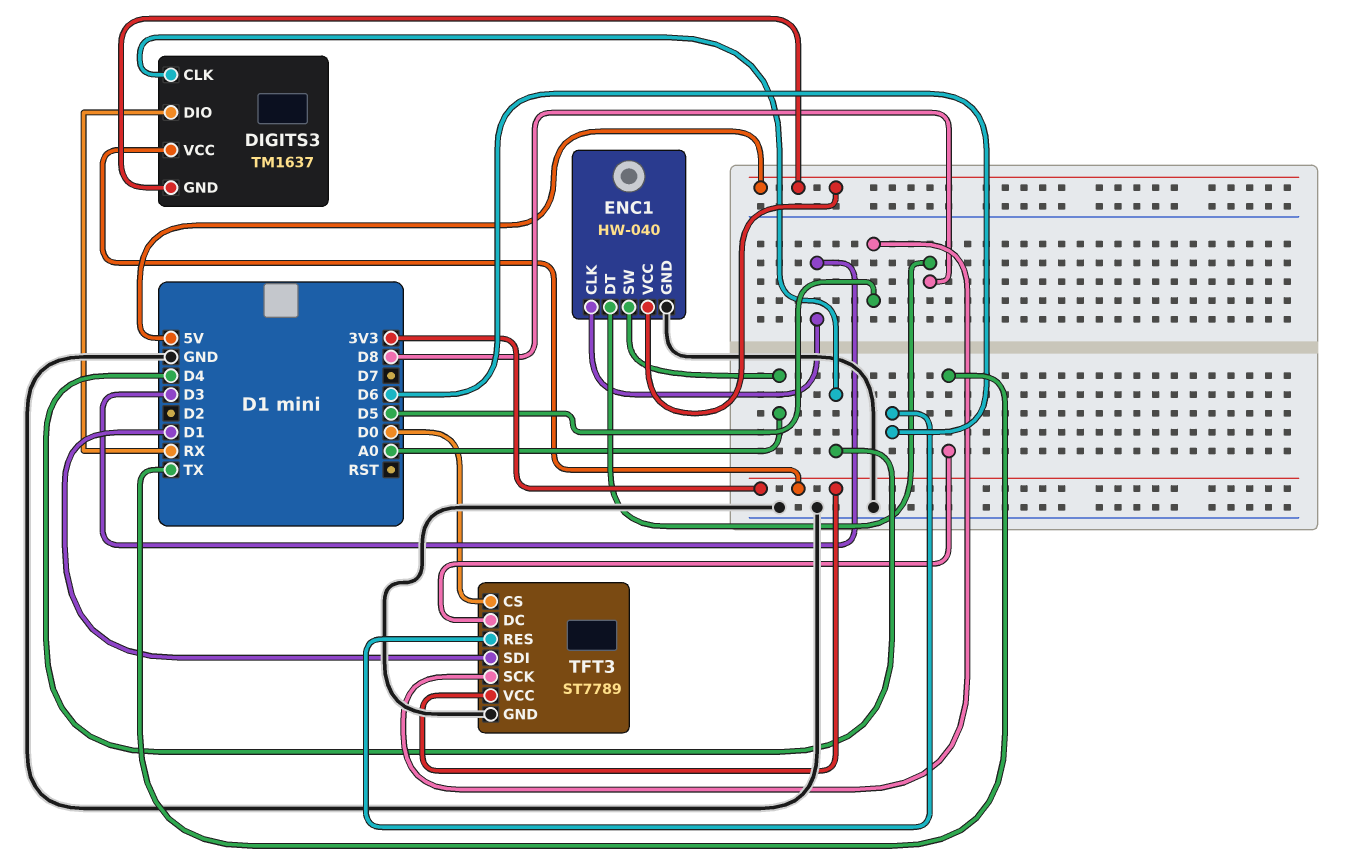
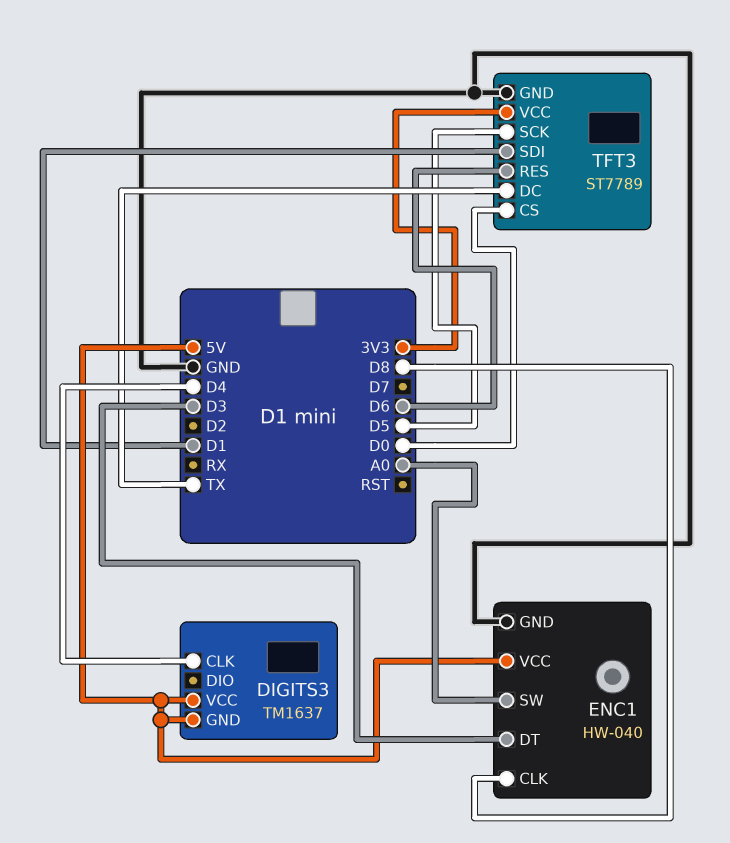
DIGITS3 pin DIO: RX -> none
DIGITS3 pin VCC: 3V3 -> 5V
ENC1 pin CLK: D3 -> D8
ENC1 pin DT: D8 -> D3

